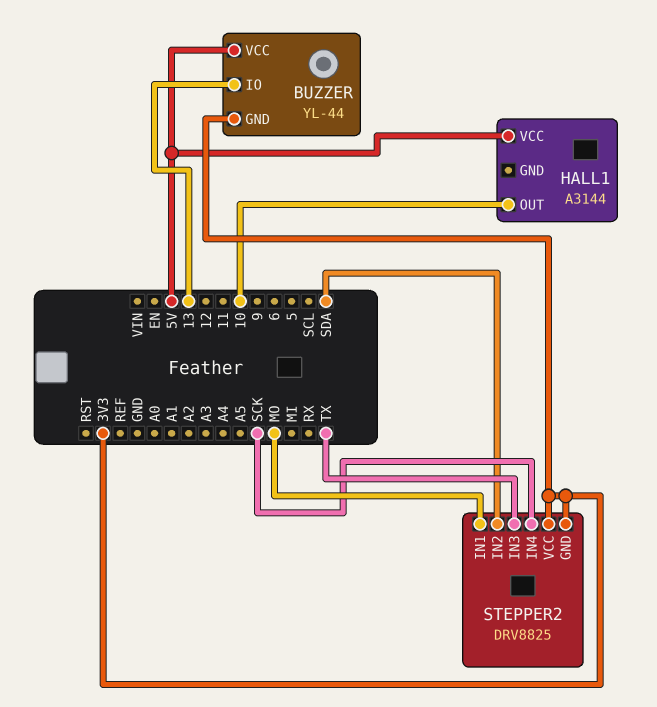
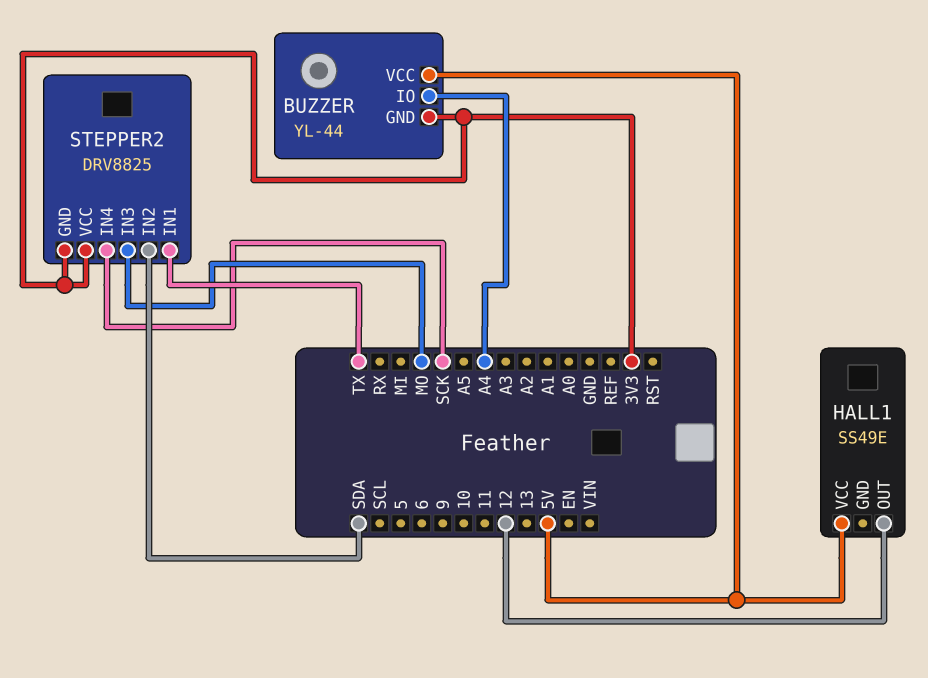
BUZZER pin IO: 13 -> A4
HALL1: A3144 -> SS49E
HALL1 pin OUT: 10 -> 12
STEPPER2 pin IN1: MO -> TX
STEPPER2 pin IN3: TX -> MO

